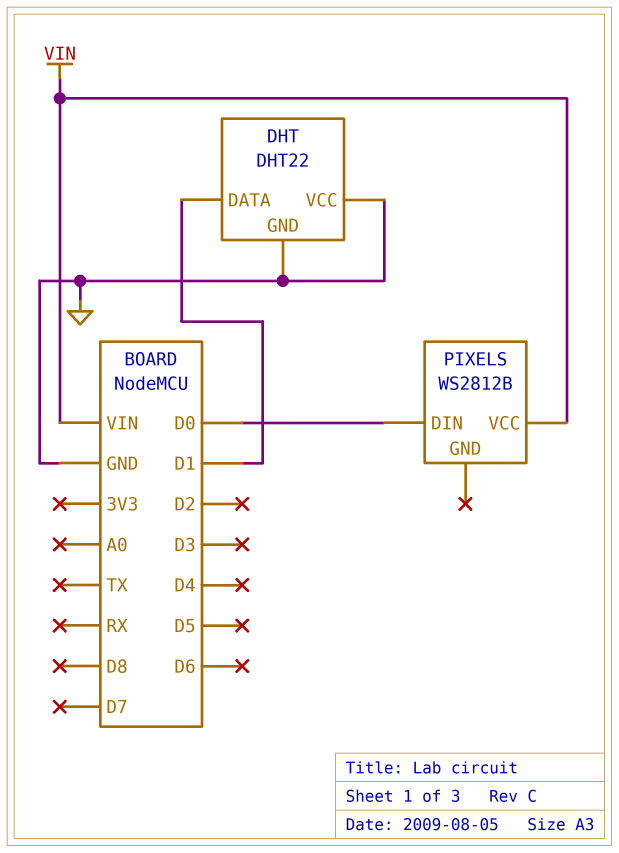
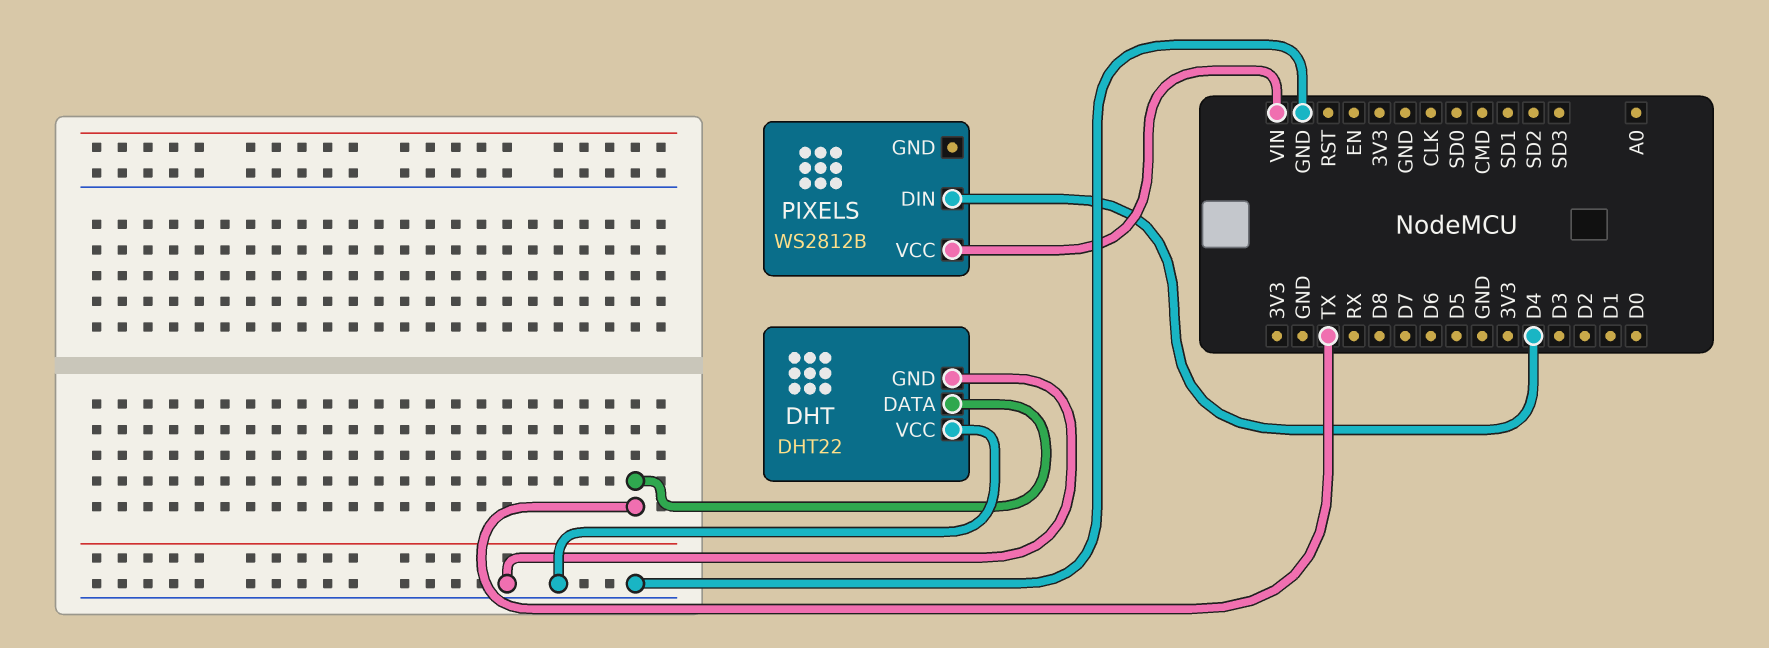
DHT pin DATA: D1 -> TX
PIXELS pin DIN: D0 -> D4

